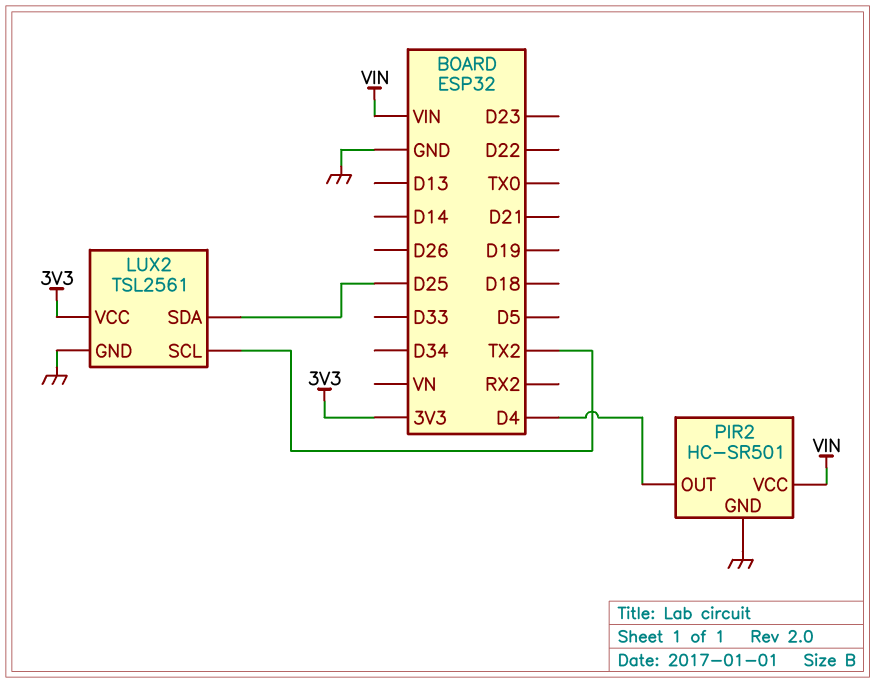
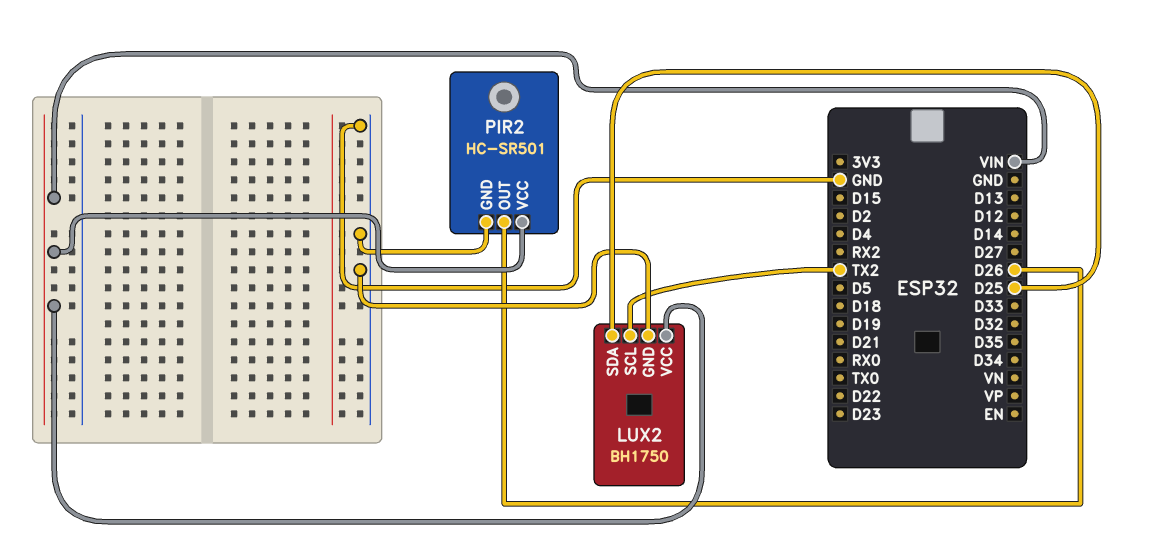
LUX2: TSL2561 -> BH1750
LUX2 pin VCC: 3V3 -> VIN
PIR2 pin OUT: D4 -> D26

